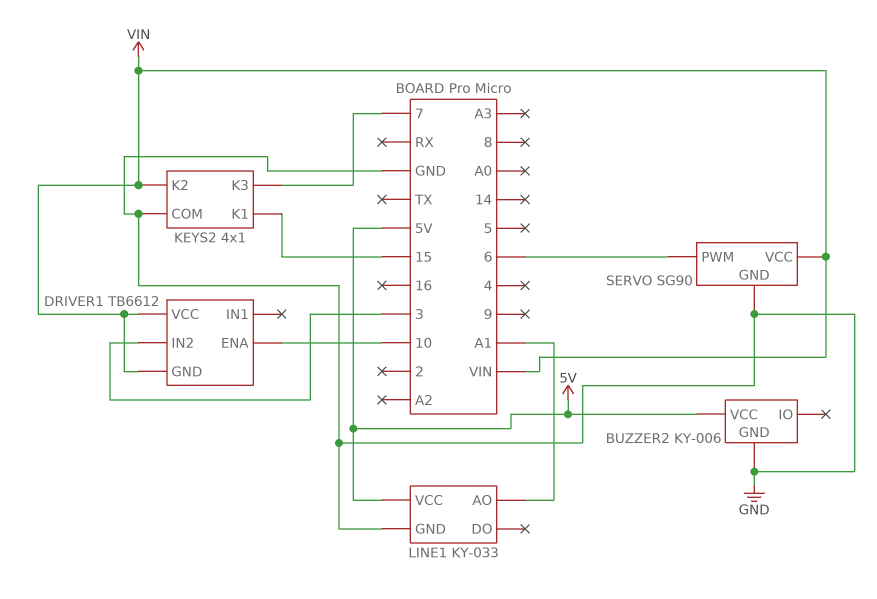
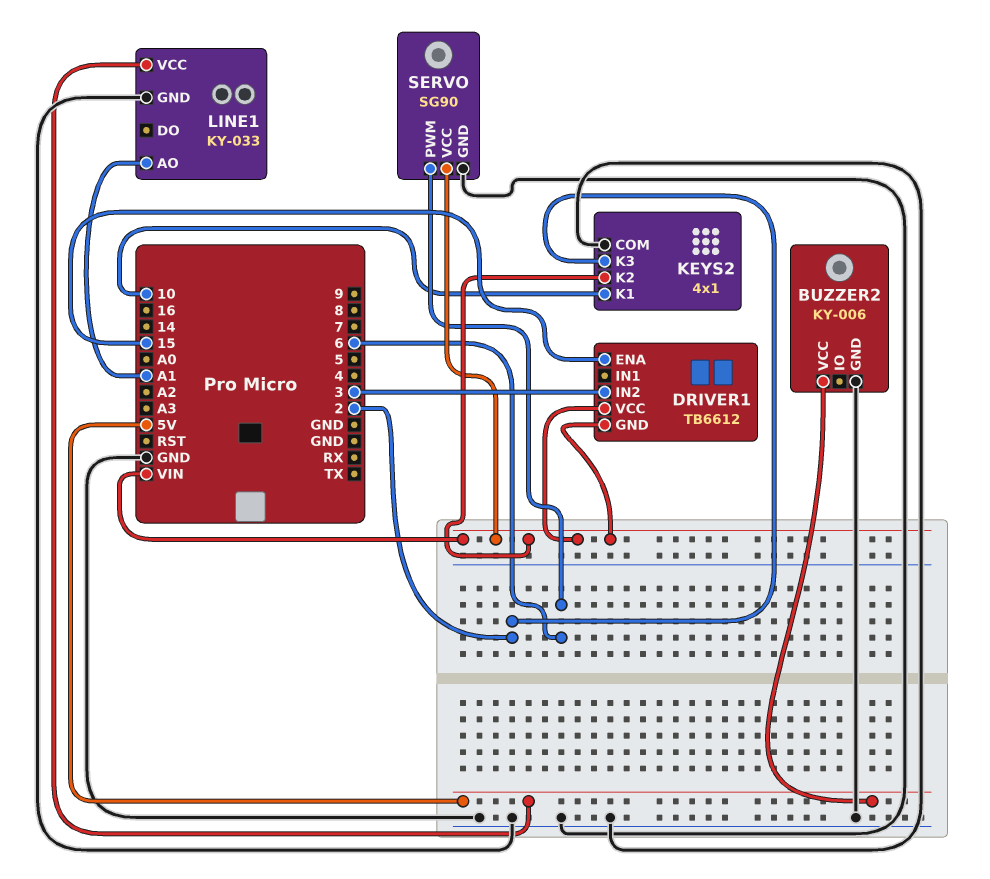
DRIVER1 pin ENA: 10 -> 15
KEYS2 pin K1: 15 -> 10
KEYS2 pin K3: 7 -> 2

